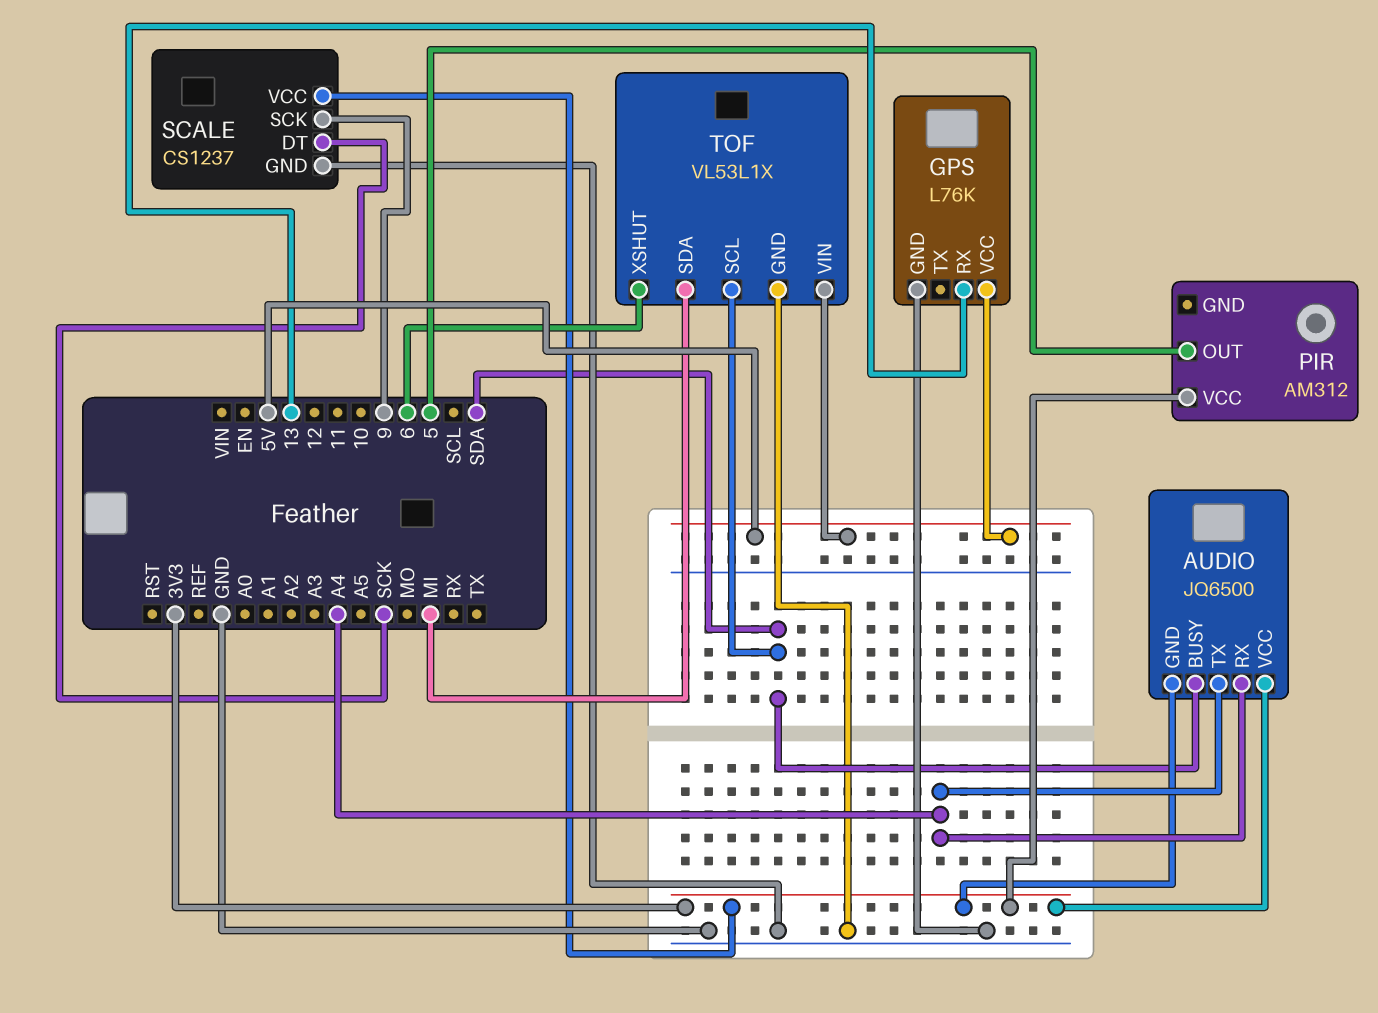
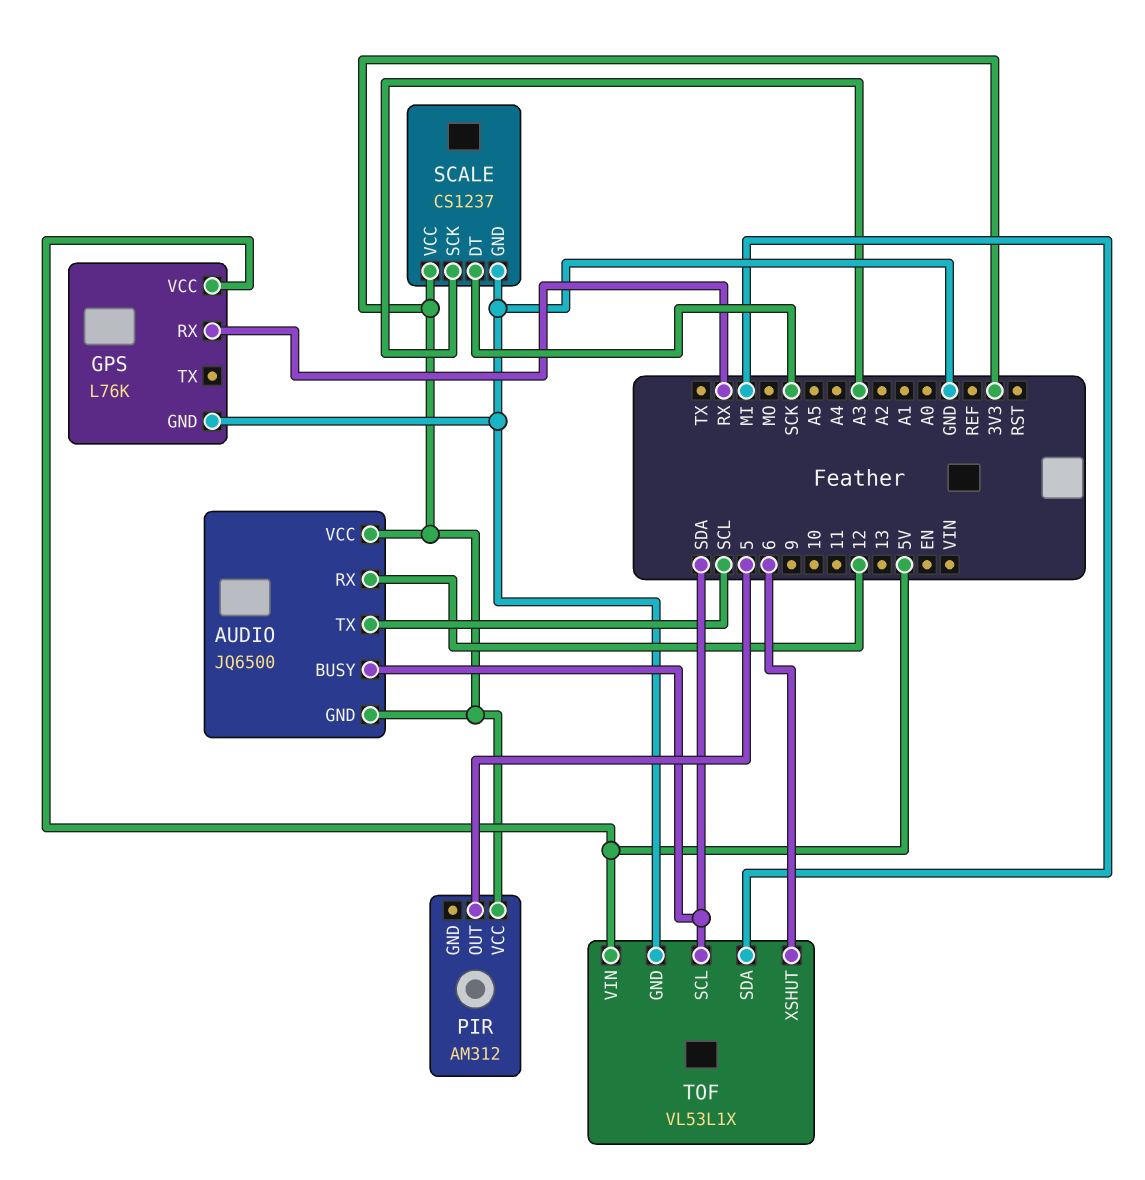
AUDIO pin RX: A4 -> 12
AUDIO pin TX: A4 -> SCL
GPS pin RX: 13 -> RX
SCALE pin SCK: 9 -> A3

